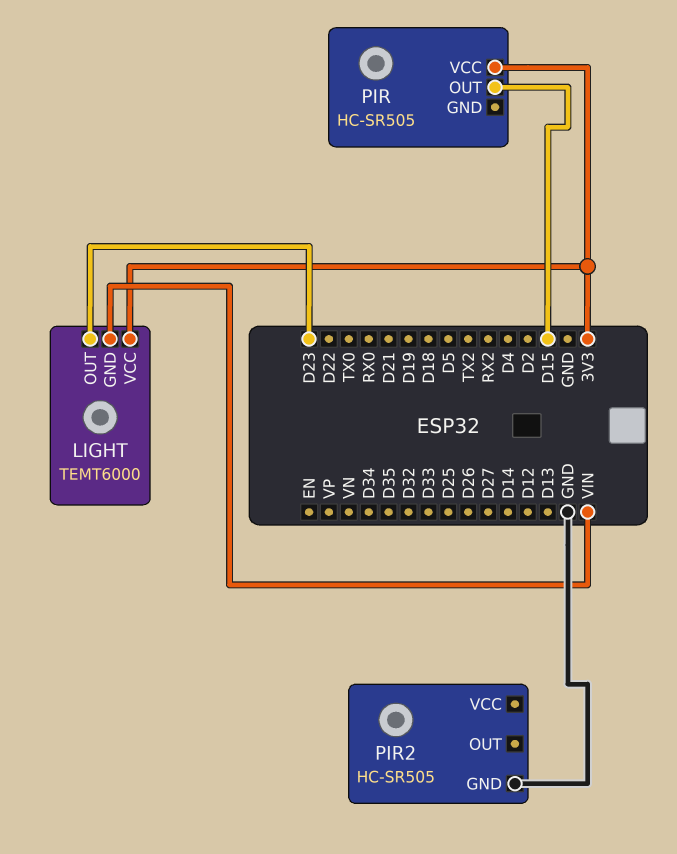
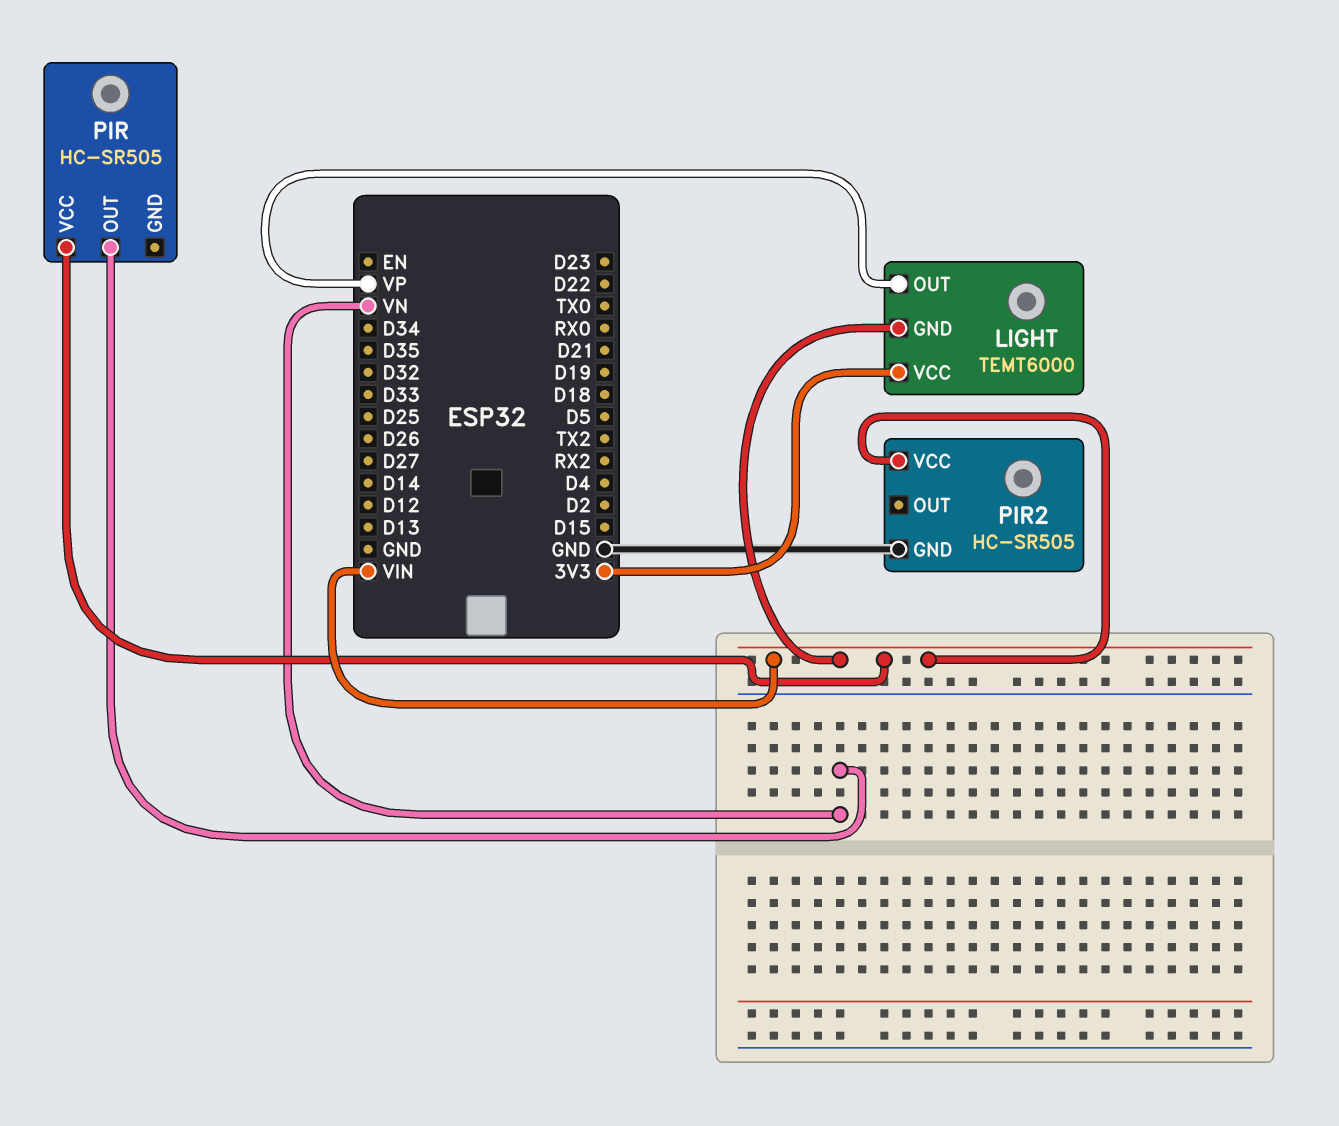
LIGHT pin OUT: D23 -> VP
PIR pin OUT: D15 -> VN
PIR pin VCC: 3V3 -> VIN
PIR2 pin VCC: none -> VIN

